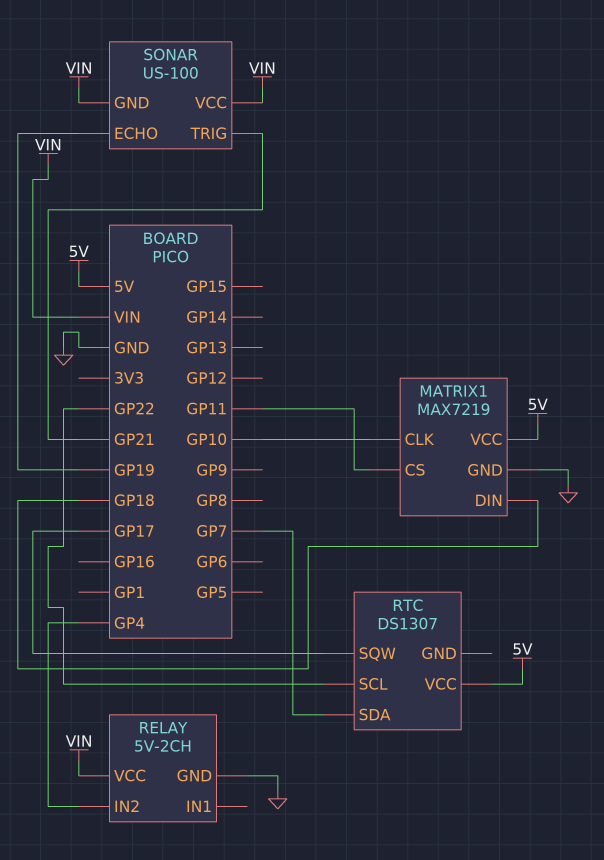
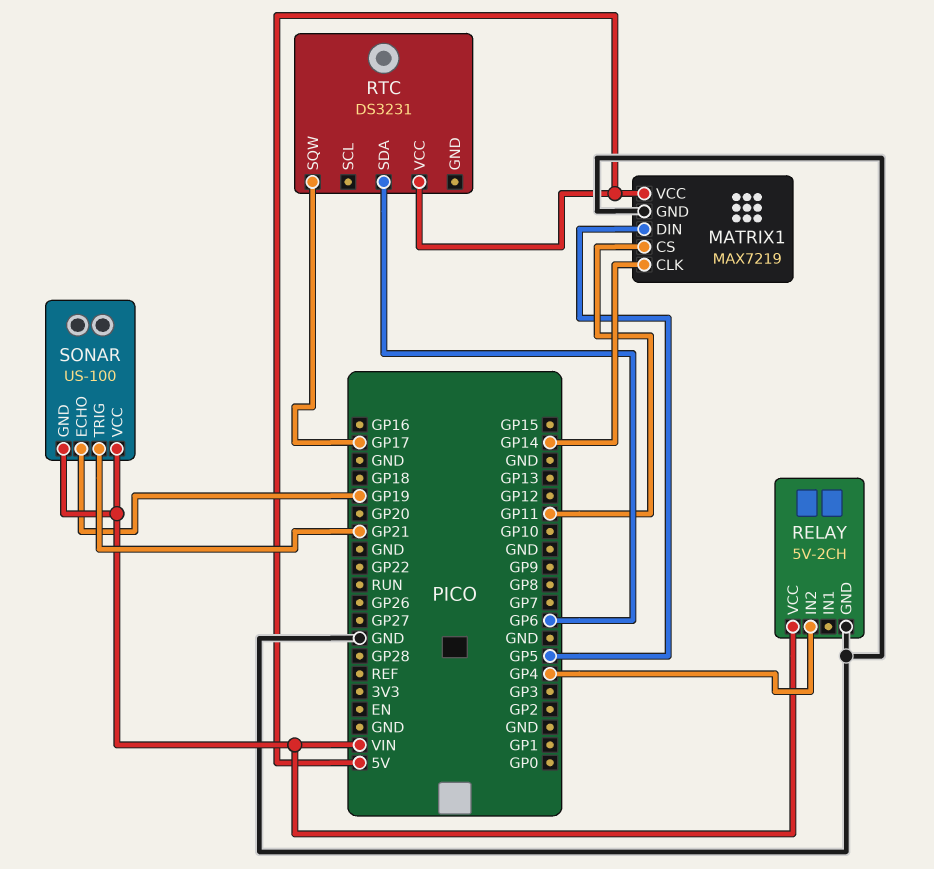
MATRIX1 pin CLK: GP10 -> GP14
MATRIX1 pin DIN: GP18 -> GP5
RTC: DS1307 -> DS3231
RTC pin SCL: GP22 -> none
RTC pin SDA: GP7 -> GP6

